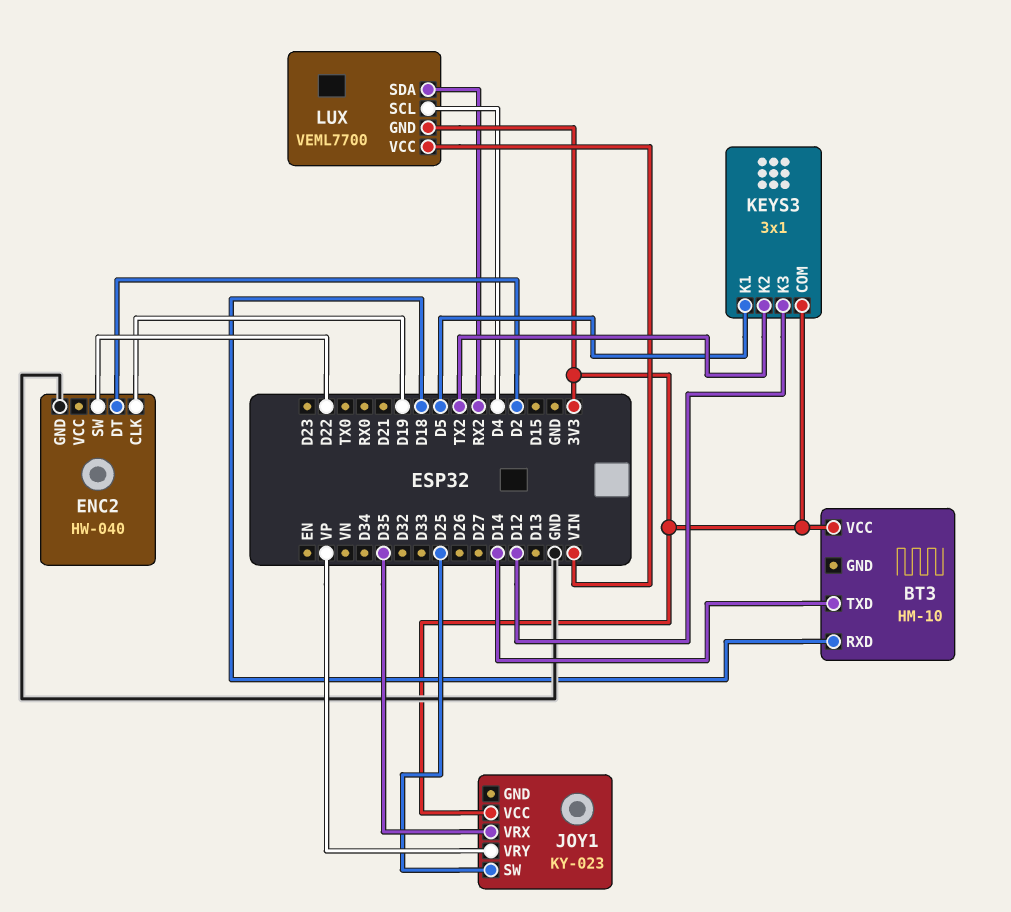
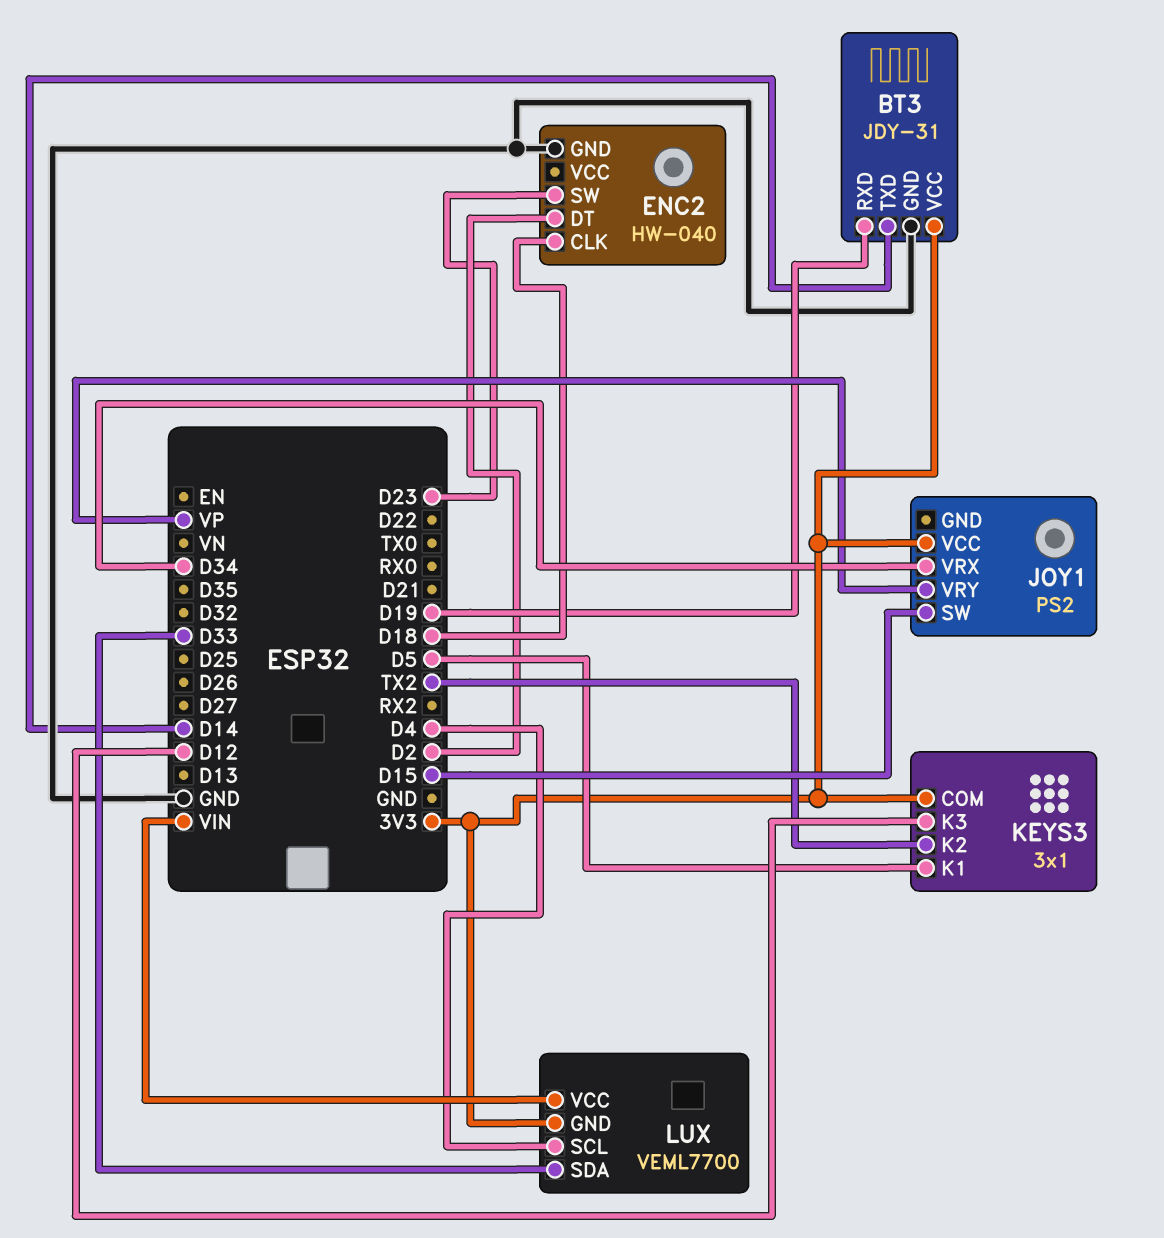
BT3: HM-10 -> JDY-31
BT3 pin GND: none -> GND
BT3 pin RXD: D18 -> D19
ENC2 pin CLK: D19 -> D18
ENC2 pin SW: D22 -> D23
JOY1: KY-023 -> PS2
JOY1 pin SW: D25 -> D15
JOY1 pin VRX: D35 -> D34
LUX pin SDA: RX2 -> D33

